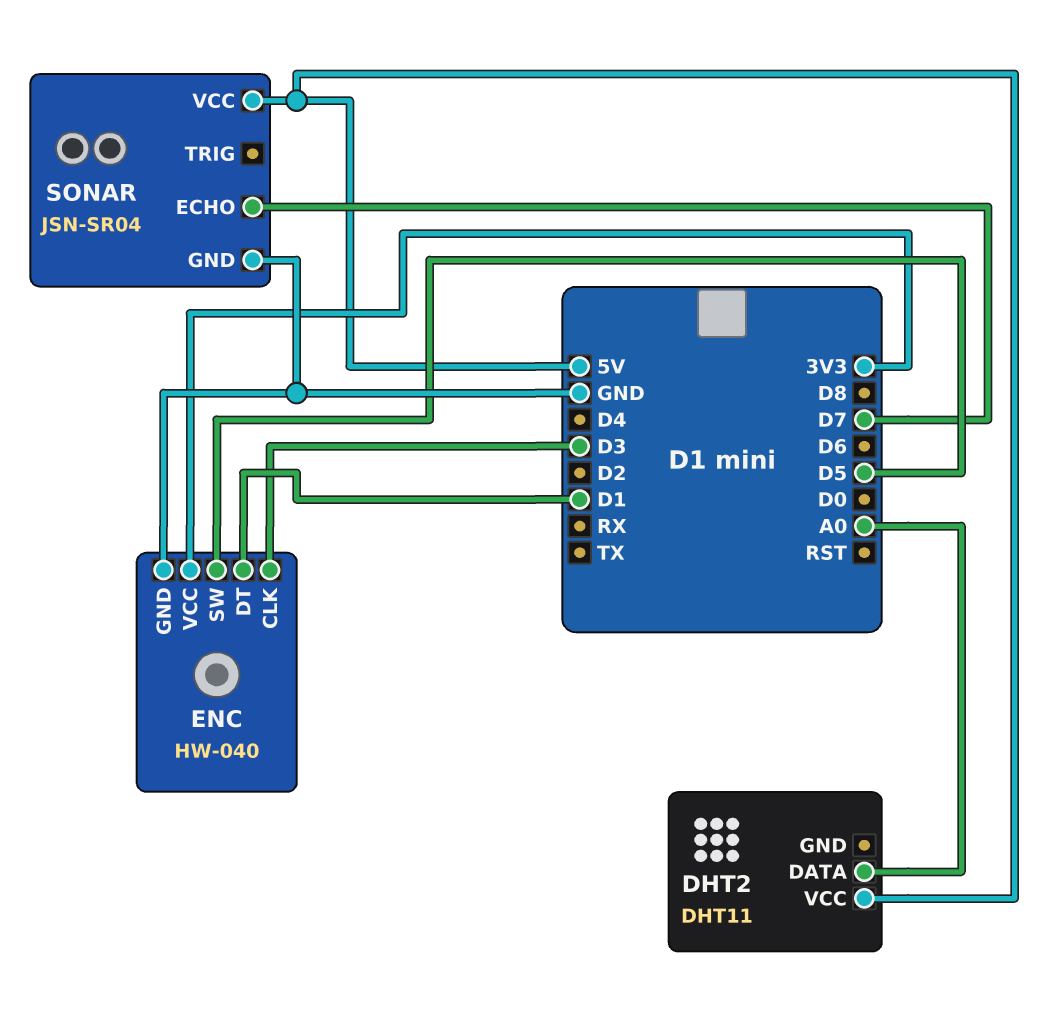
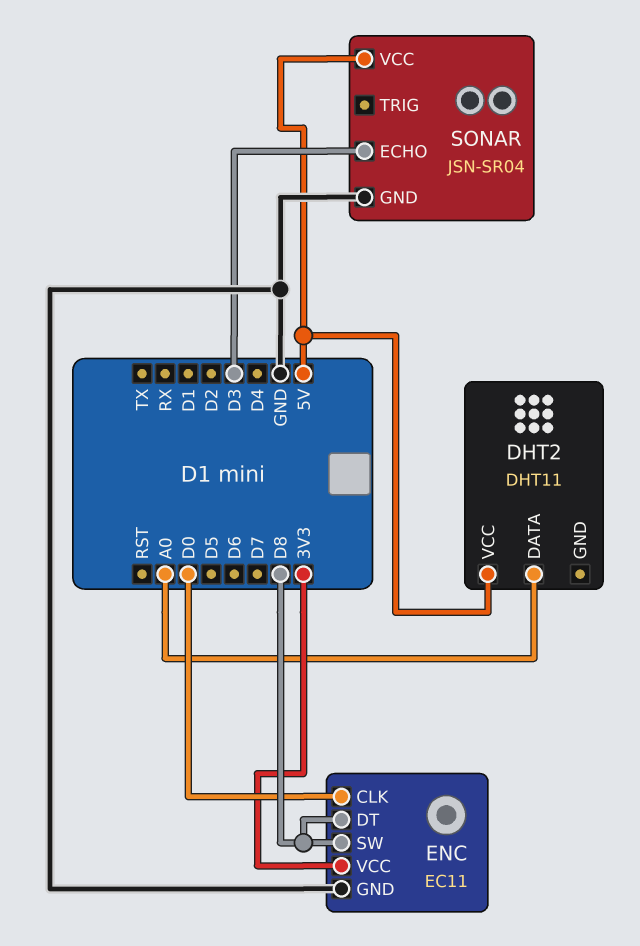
ENC: HW-040 -> EC11
ENC pin CLK: D3 -> D0
ENC pin DT: D1 -> D8
ENC pin SW: D5 -> D8
SONAR pin ECHO: D7 -> D3

